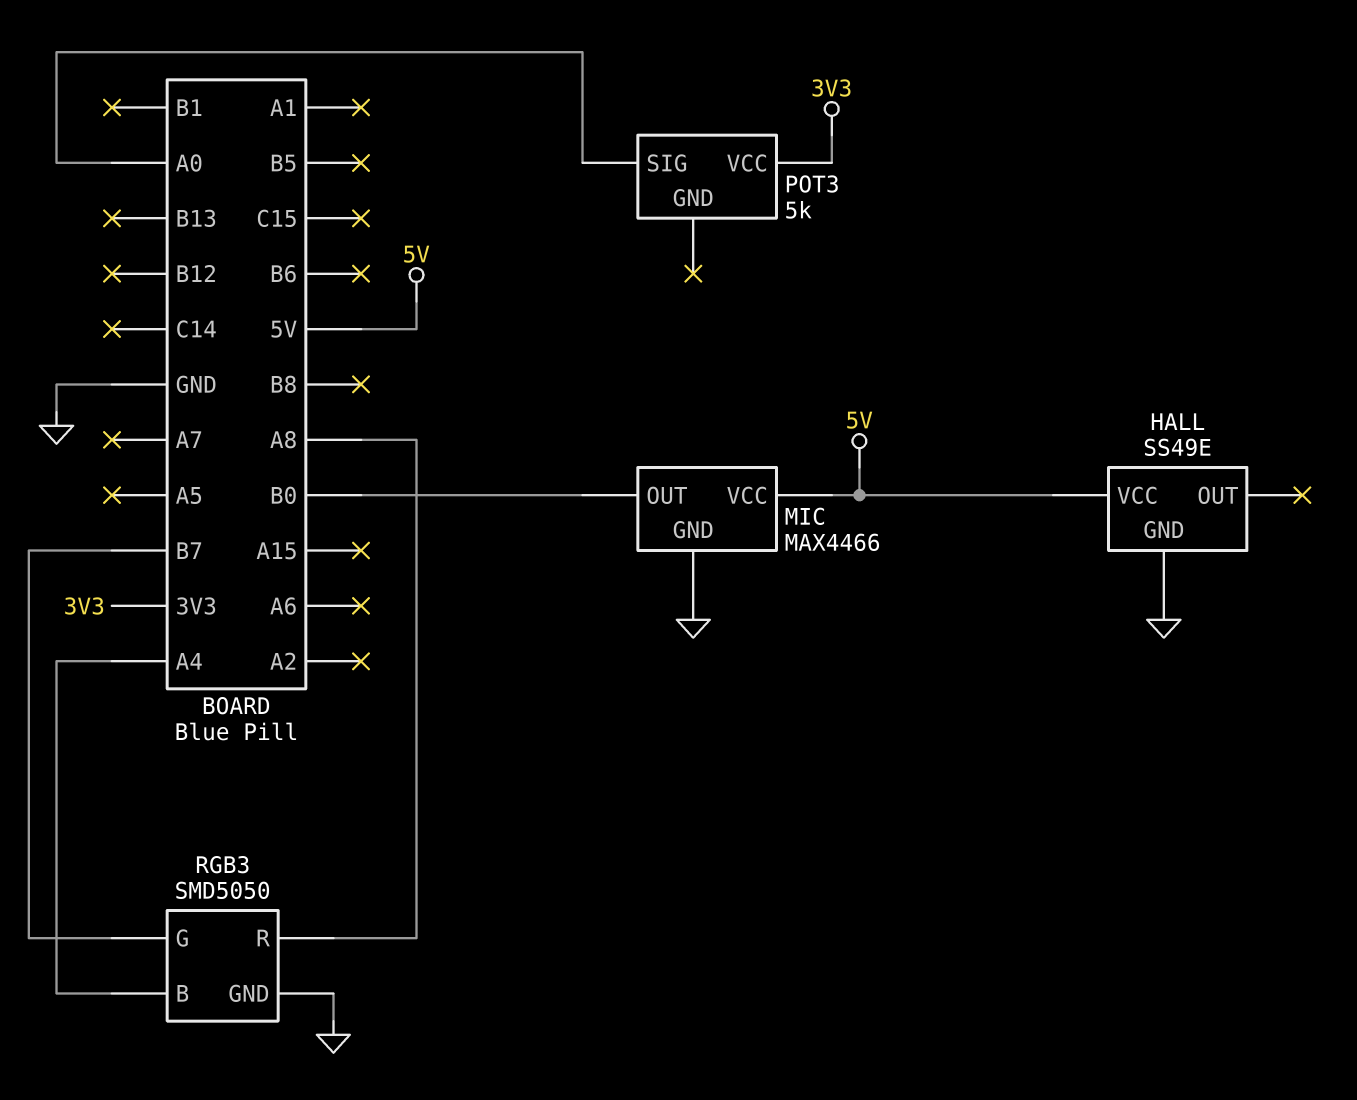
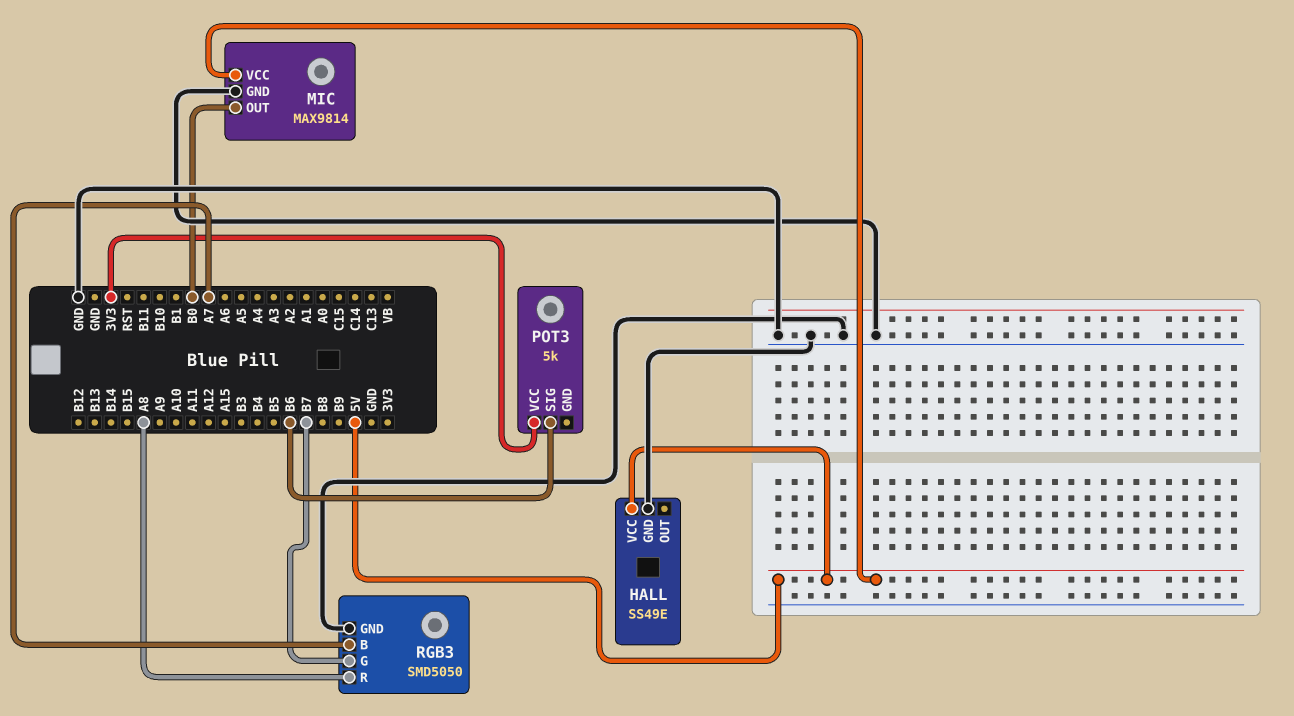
MIC: MAX4466 -> MAX9814
POT3 pin SIG: A0 -> B6
RGB3 pin B: A4 -> A7

